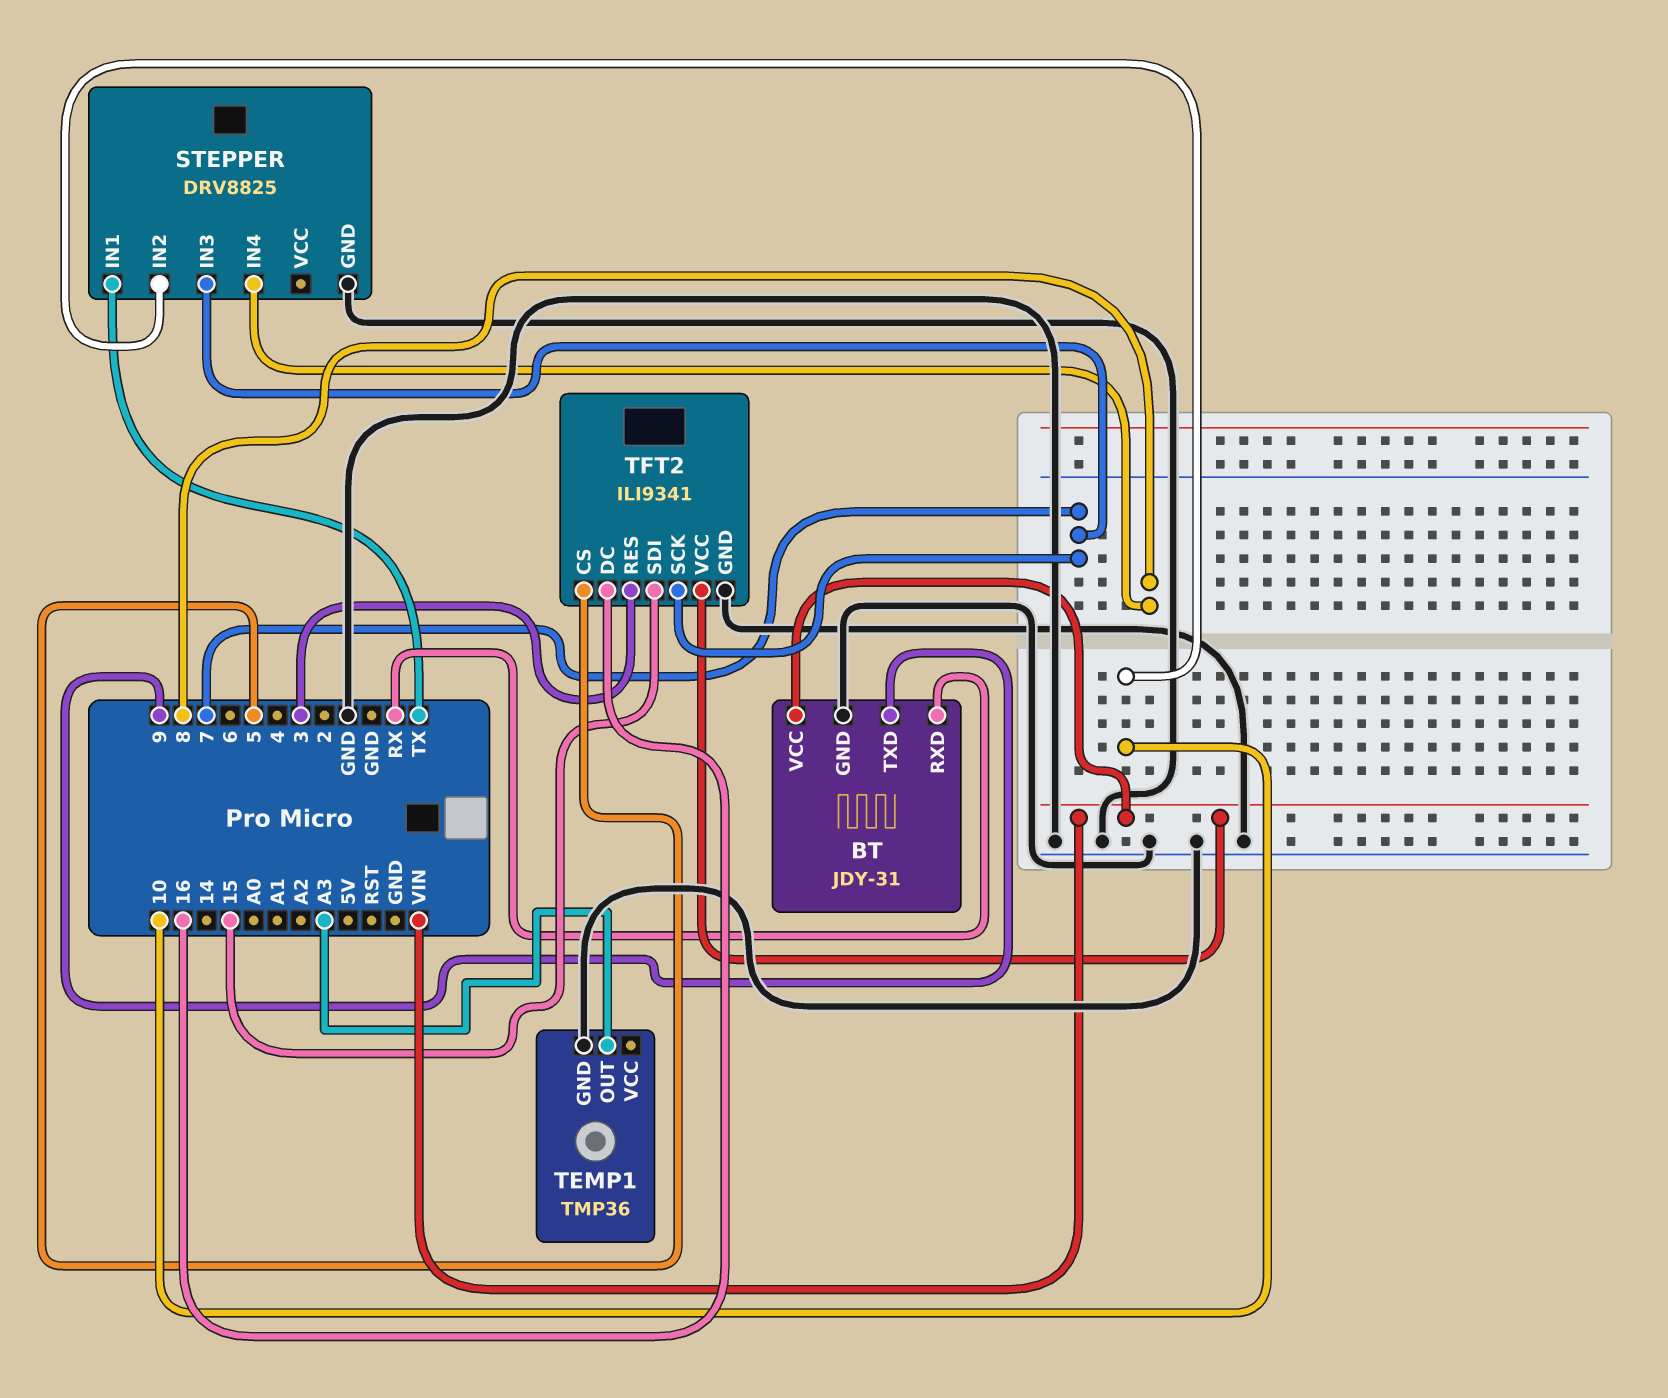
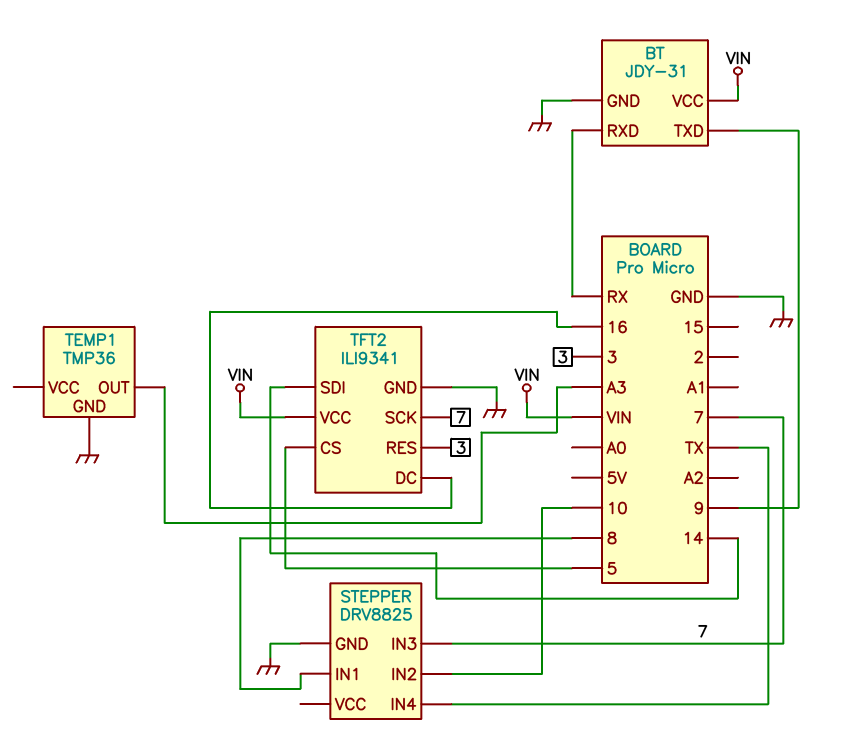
STEPPER pin IN1: TX -> 8
STEPPER pin IN4: 8 -> TX
TFT2 pin SDI: 15 -> 14

